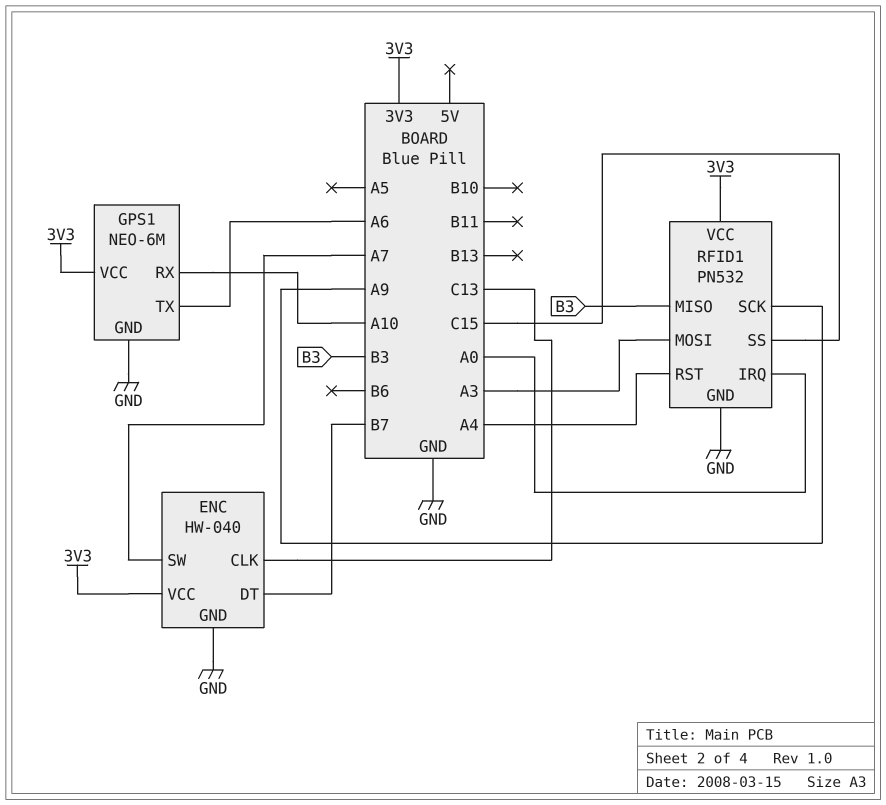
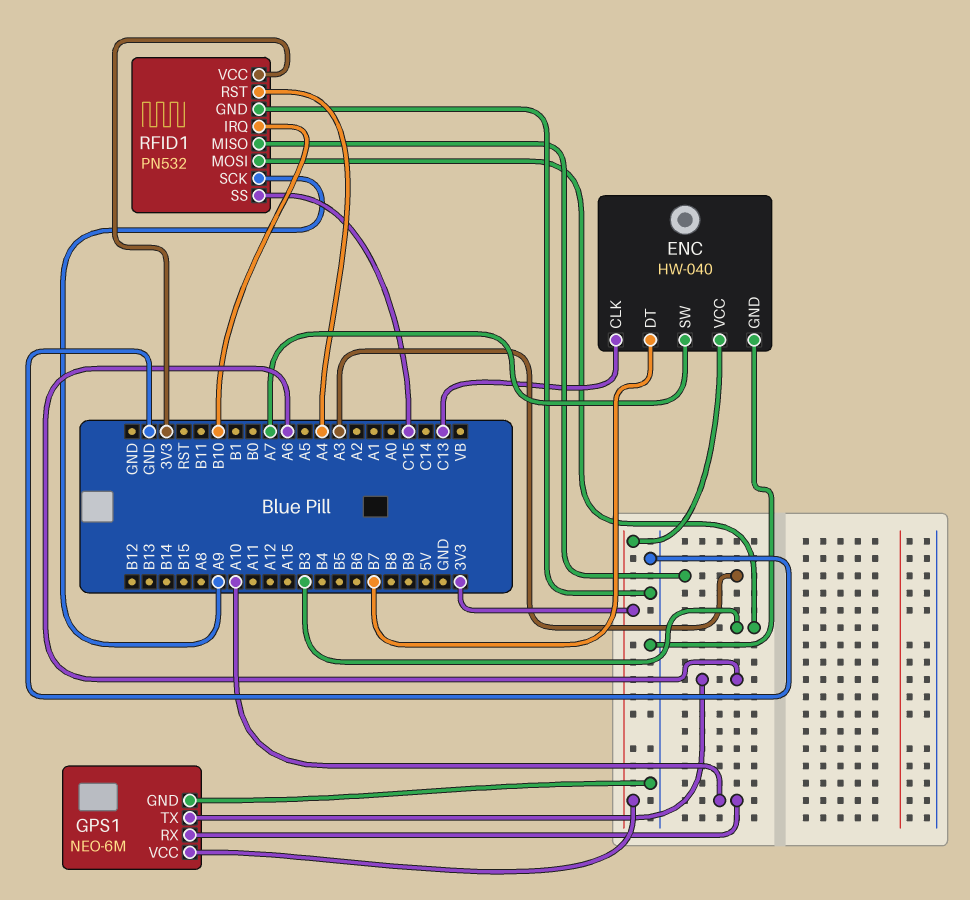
RFID1 pin IRQ: A0 -> B10
RFID1 pin MISO: B3 -> A3
RFID1 pin MOSI: A3 -> B3

